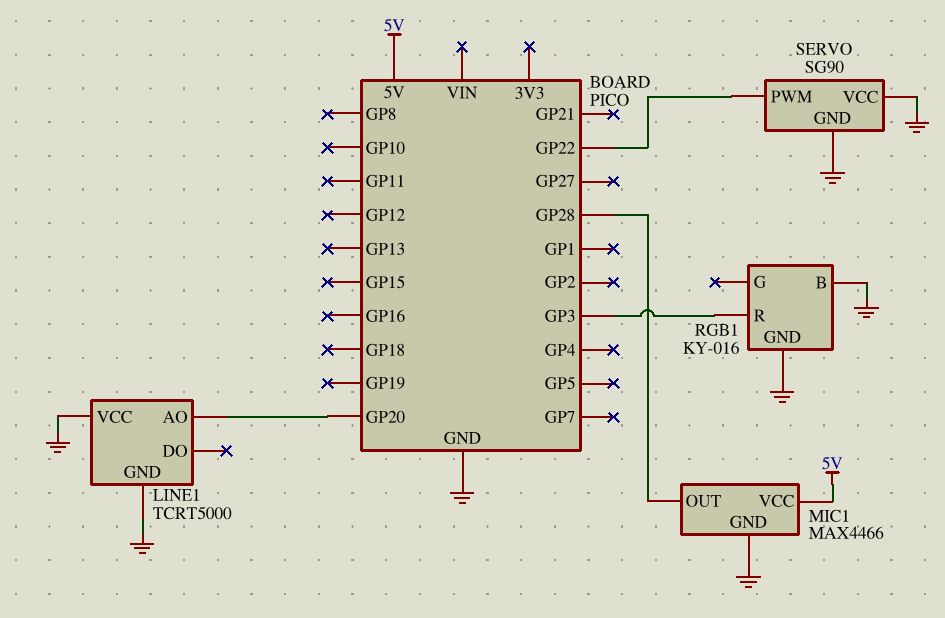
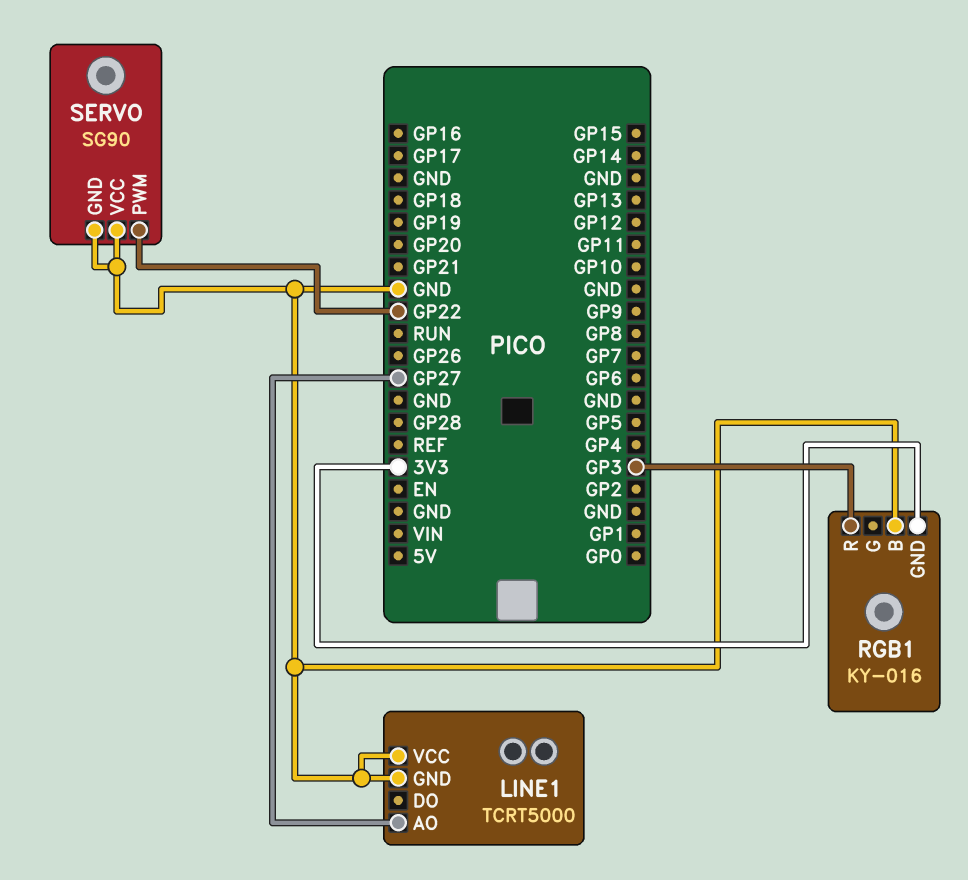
LINE1 pin AO: GP20 -> GP27
MIC1: MAX4466 -> none
MIC1 pin GND: GND -> none
MIC1 pin OUT: GP28 -> none
MIC1 pin VCC: 5V -> none
RGB1 pin GND: GND -> 3V3

